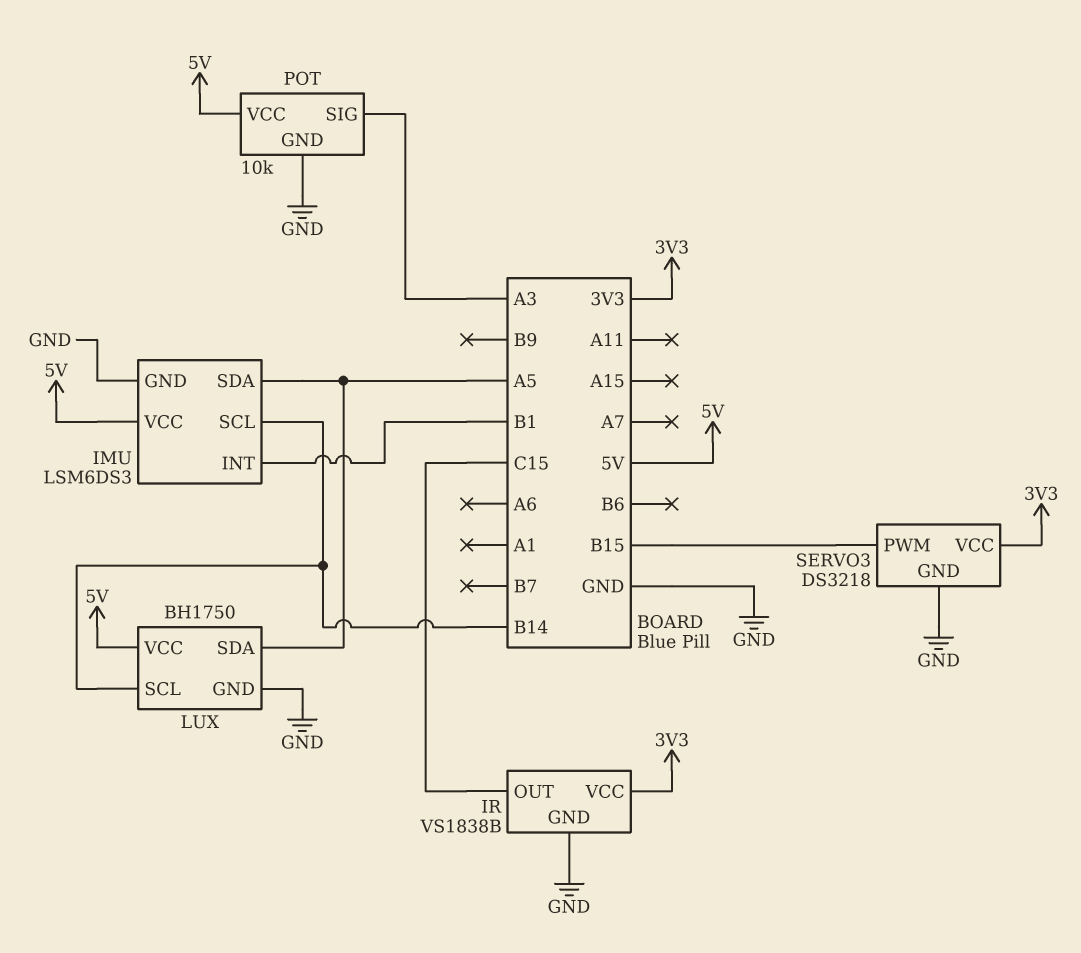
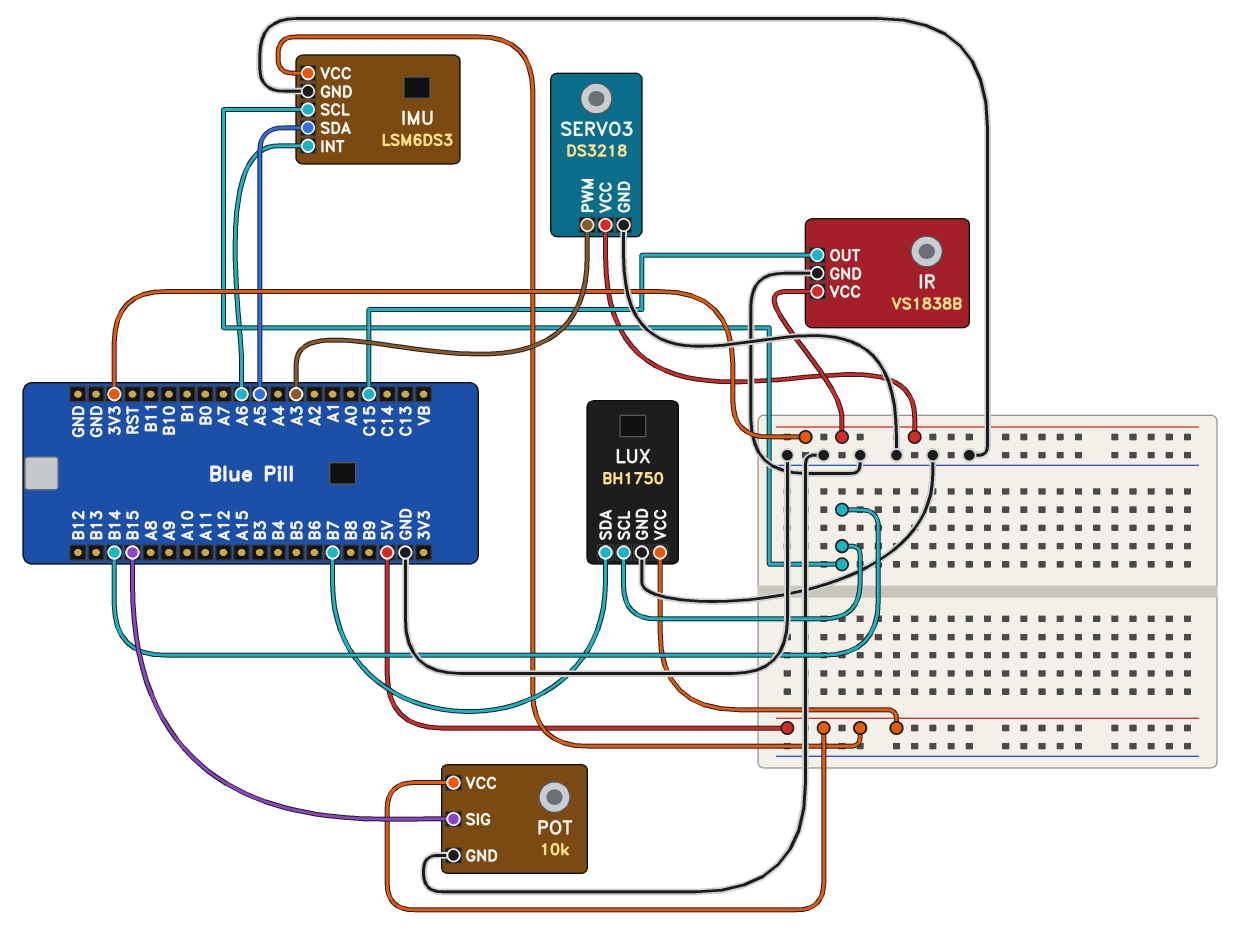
IMU pin INT: B1 -> A6
LUX pin SDA: A5 -> B7
POT pin SIG: A3 -> B15
SERVO3 pin PWM: B15 -> A3

